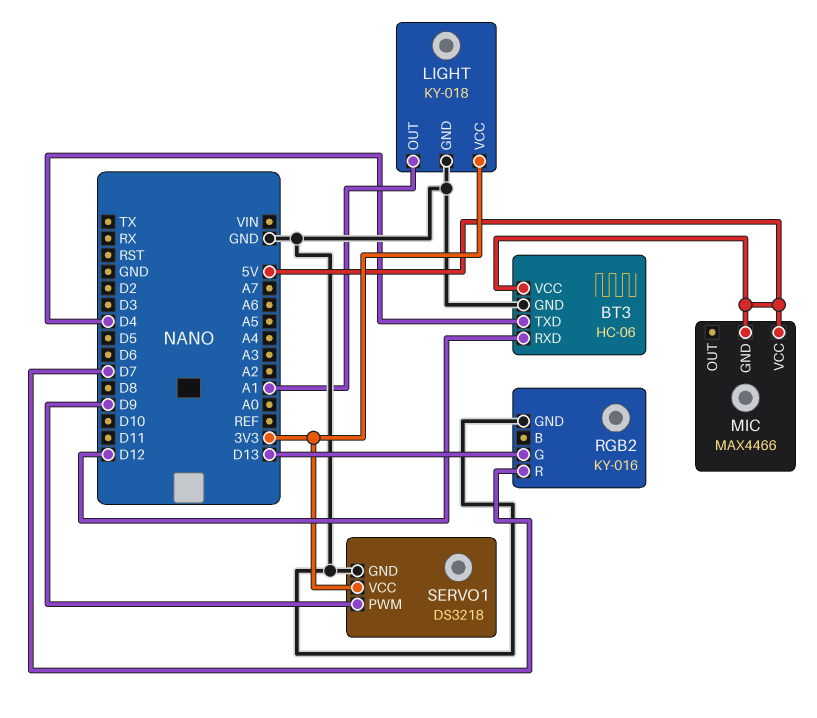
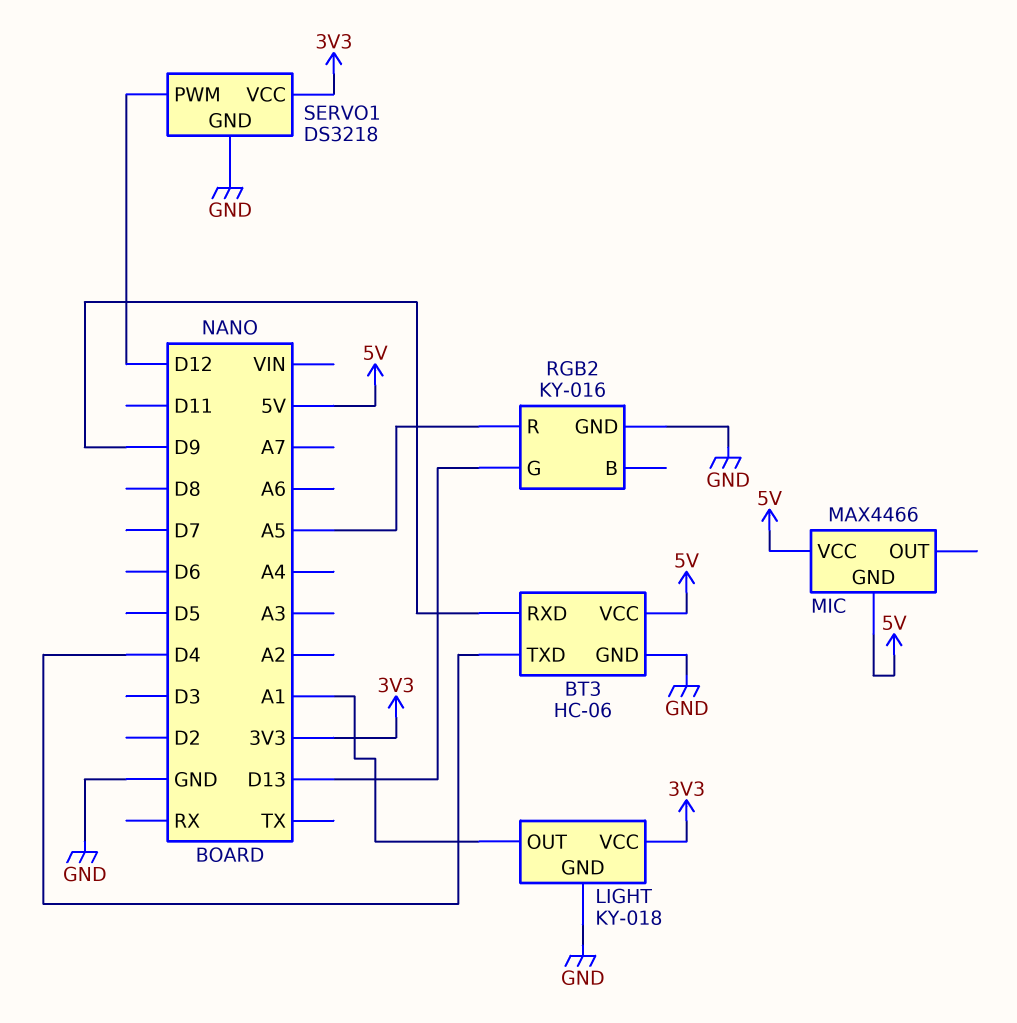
BT3 pin RXD: D12 -> D9
RGB2 pin R: D7 -> A5
SERVO1 pin PWM: D9 -> D12

